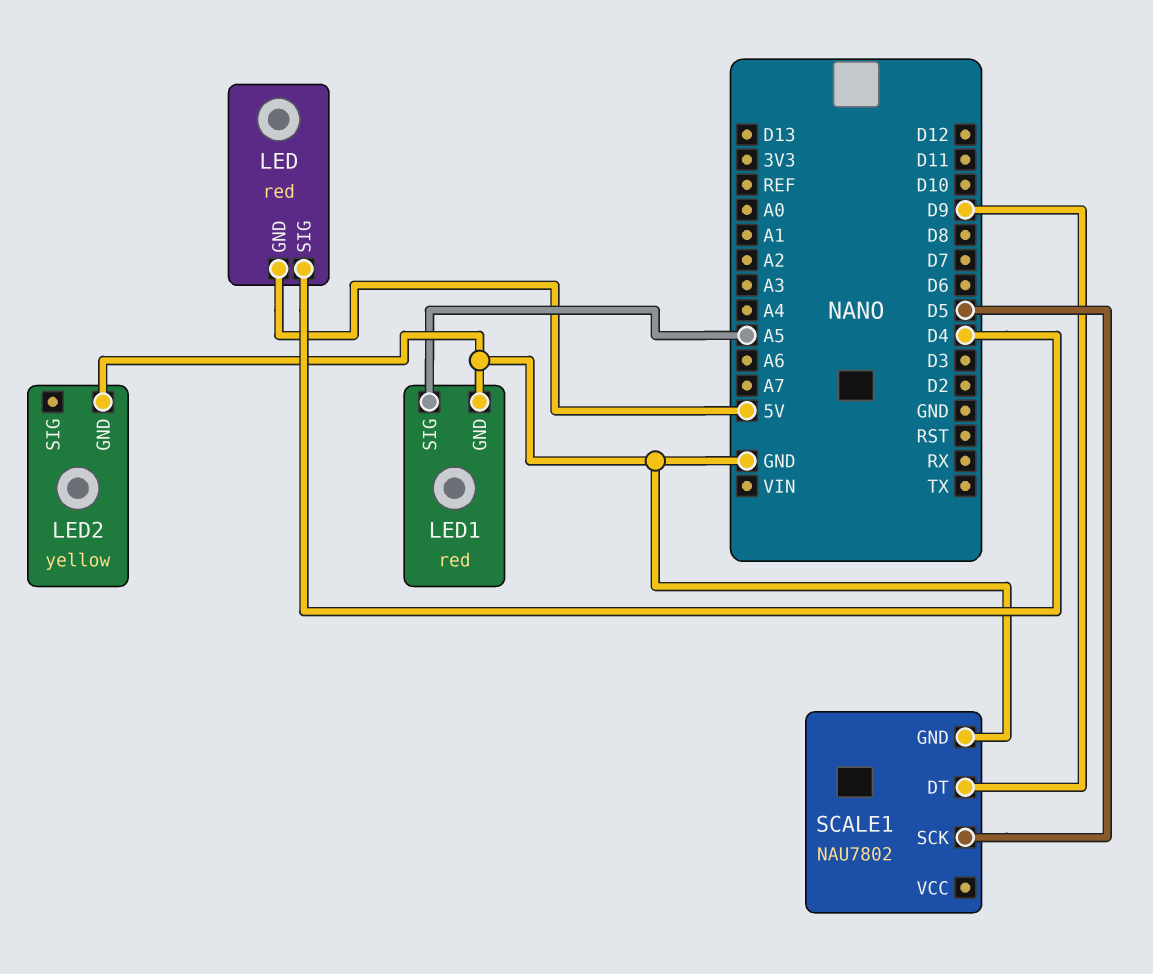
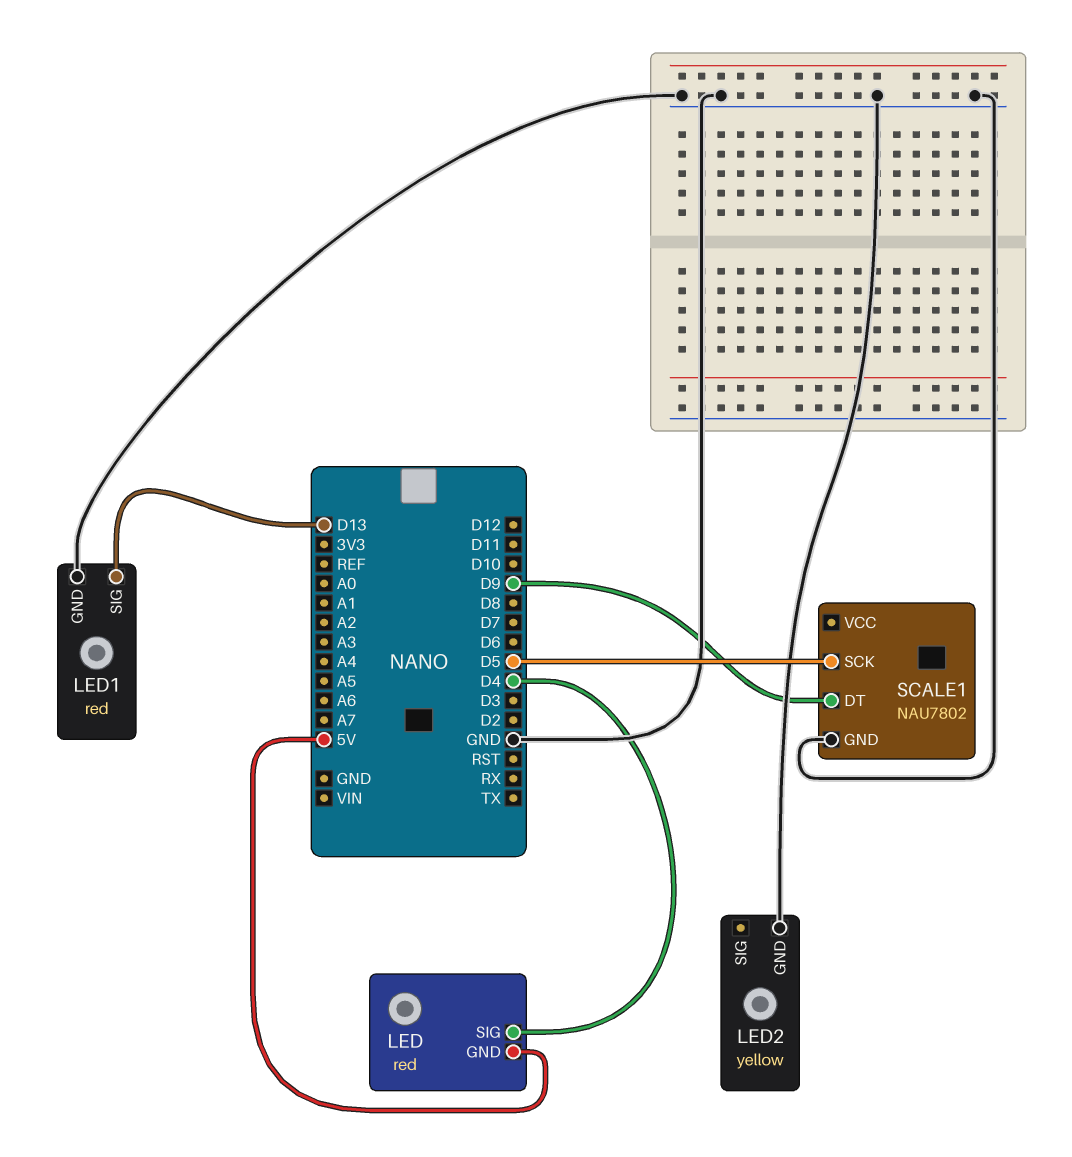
LED1 pin SIG: A5 -> D13

